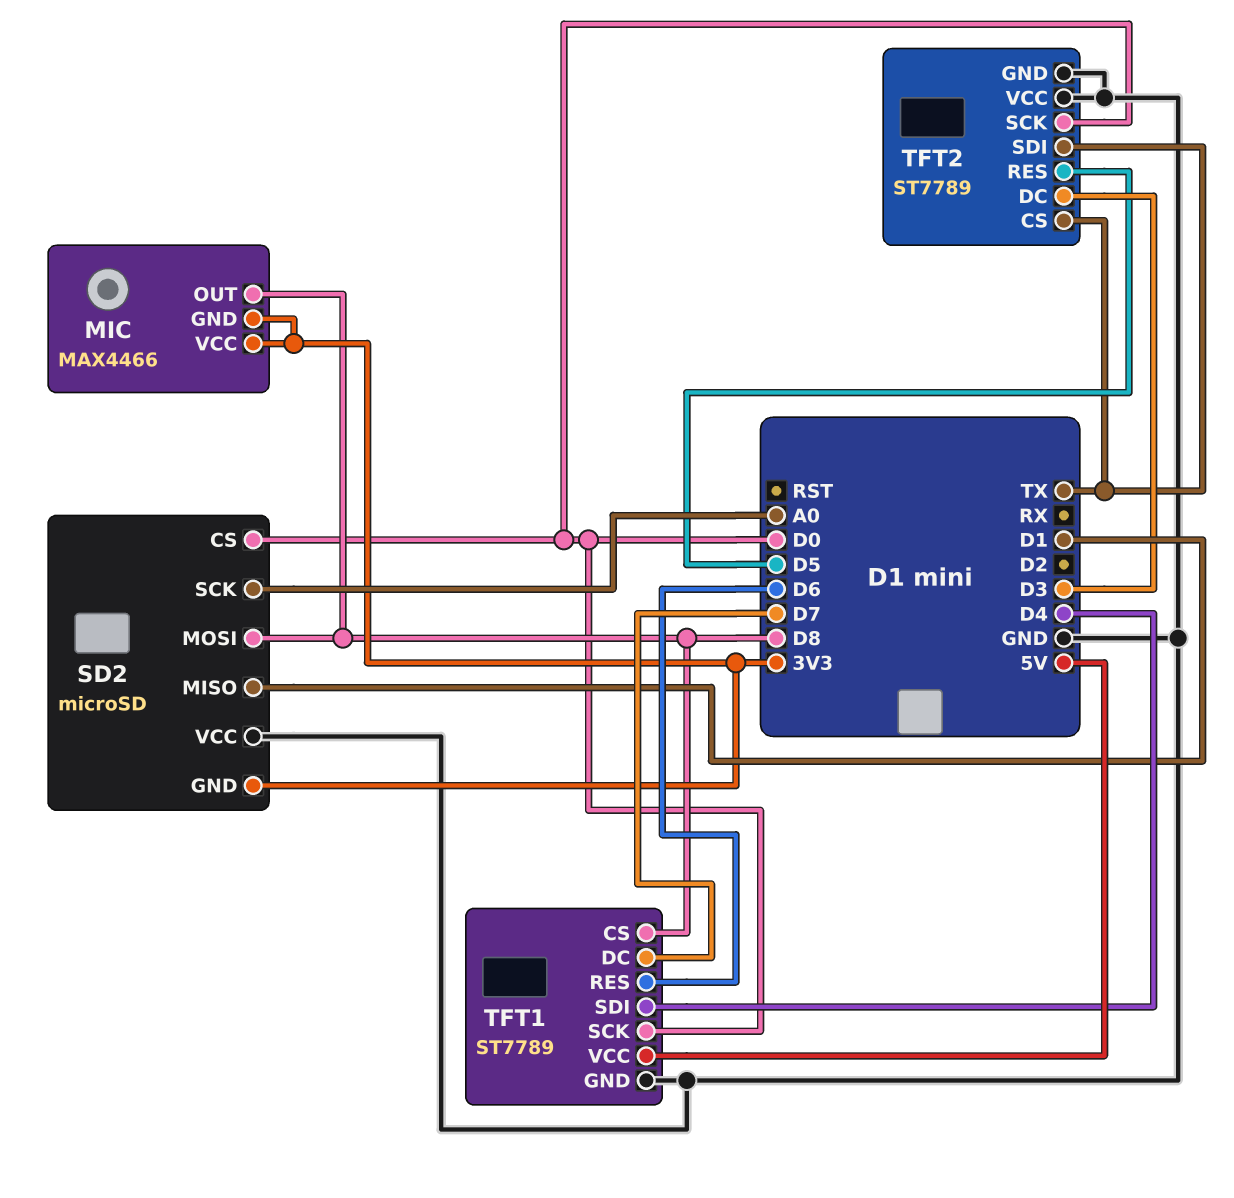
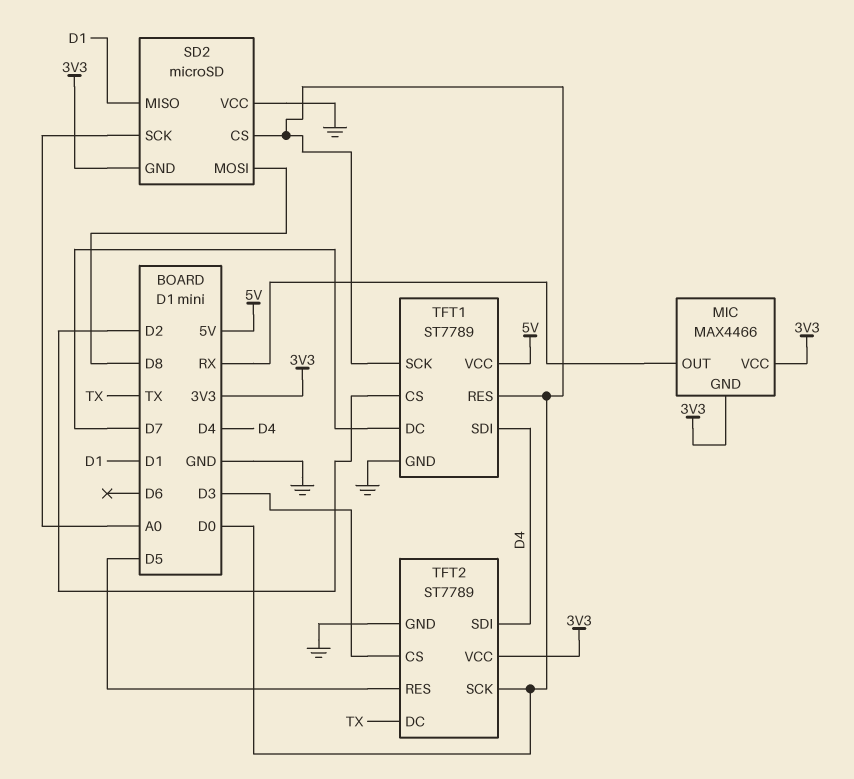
MIC pin OUT: D8 -> RX
TFT1 pin CS: D8 -> D2
TFT1 pin RES: D6 -> D0
TFT2 pin CS: TX -> D3
TFT2 pin DC: D3 -> TX
TFT2 pin SDI: TX -> D4
TFT2 pin VCC: GND -> 3V3

